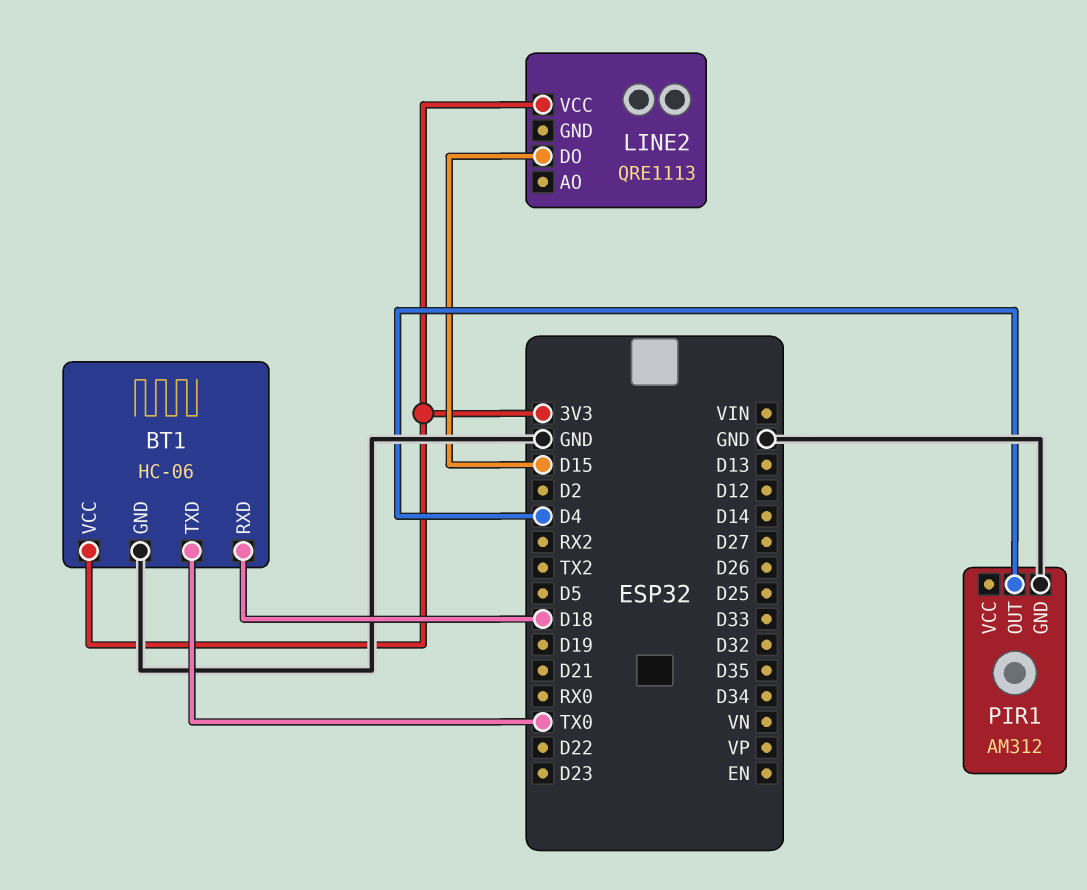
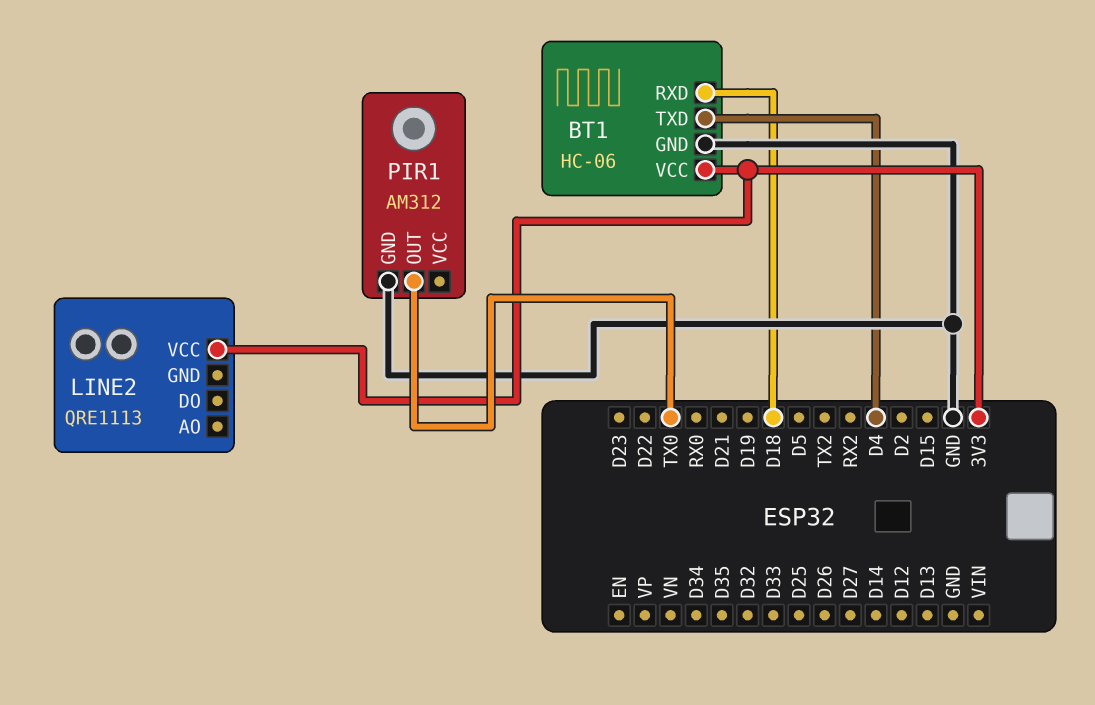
BT1 pin TXD: TX0 -> D4
LINE2 pin DO: D15 -> none
PIR1 pin OUT: D4 -> TX0

